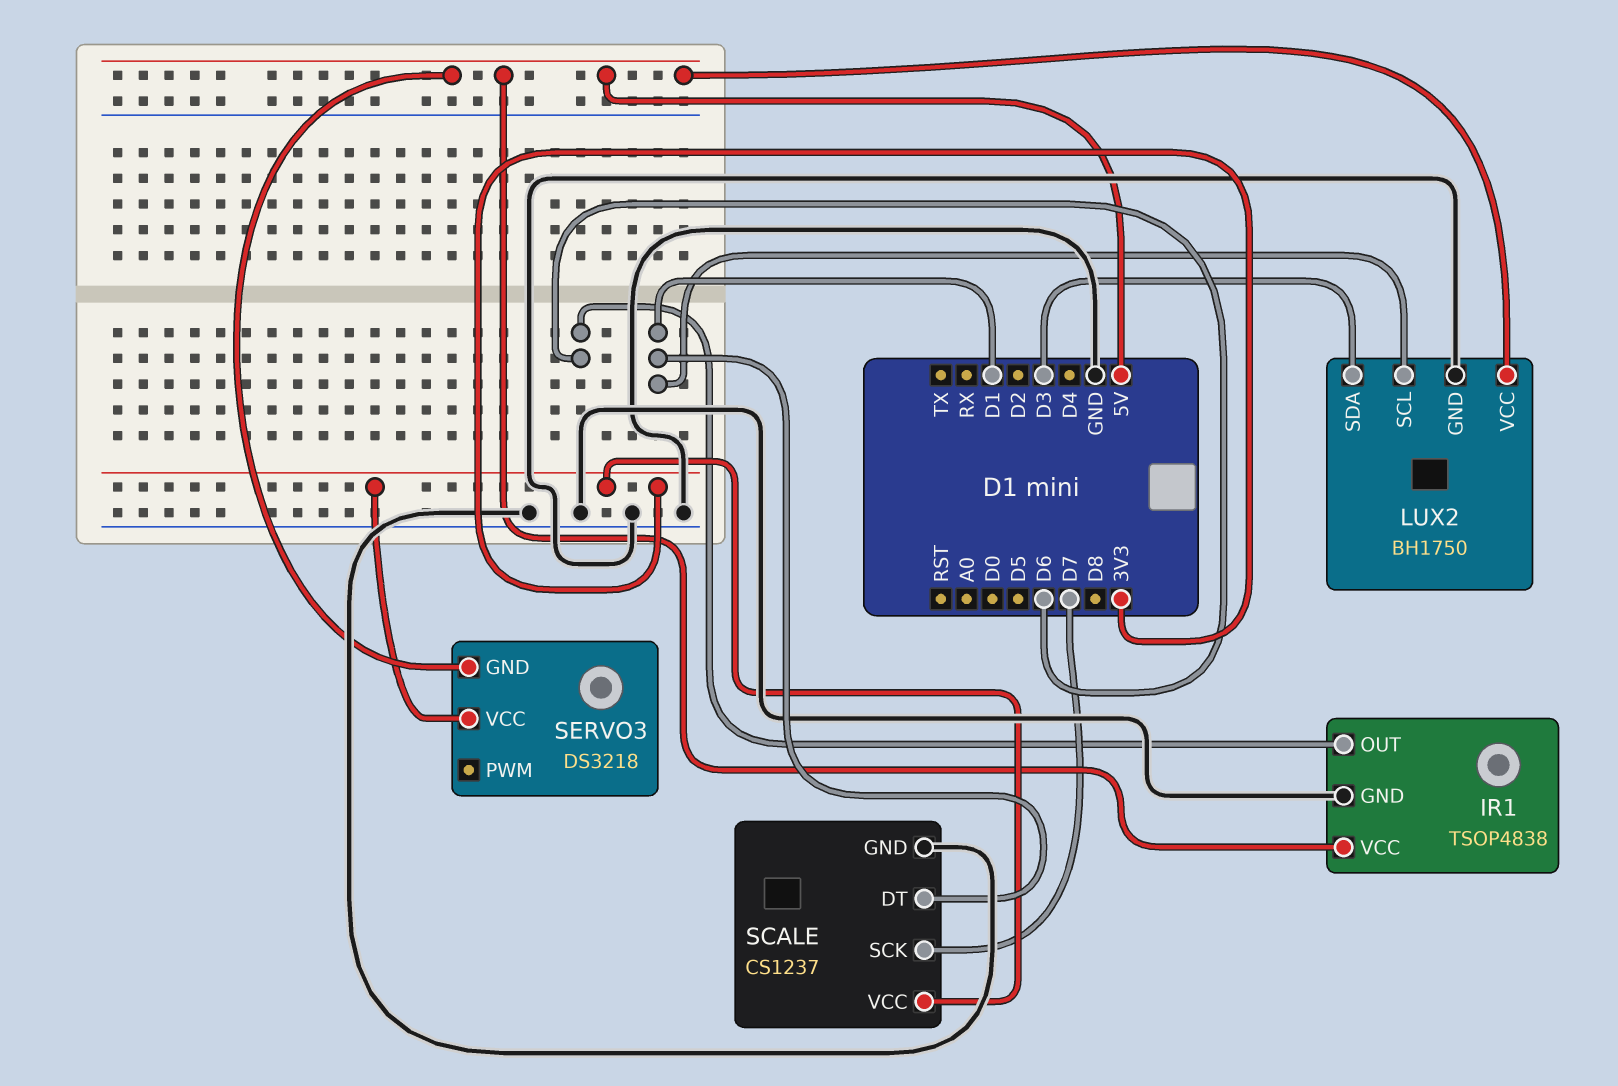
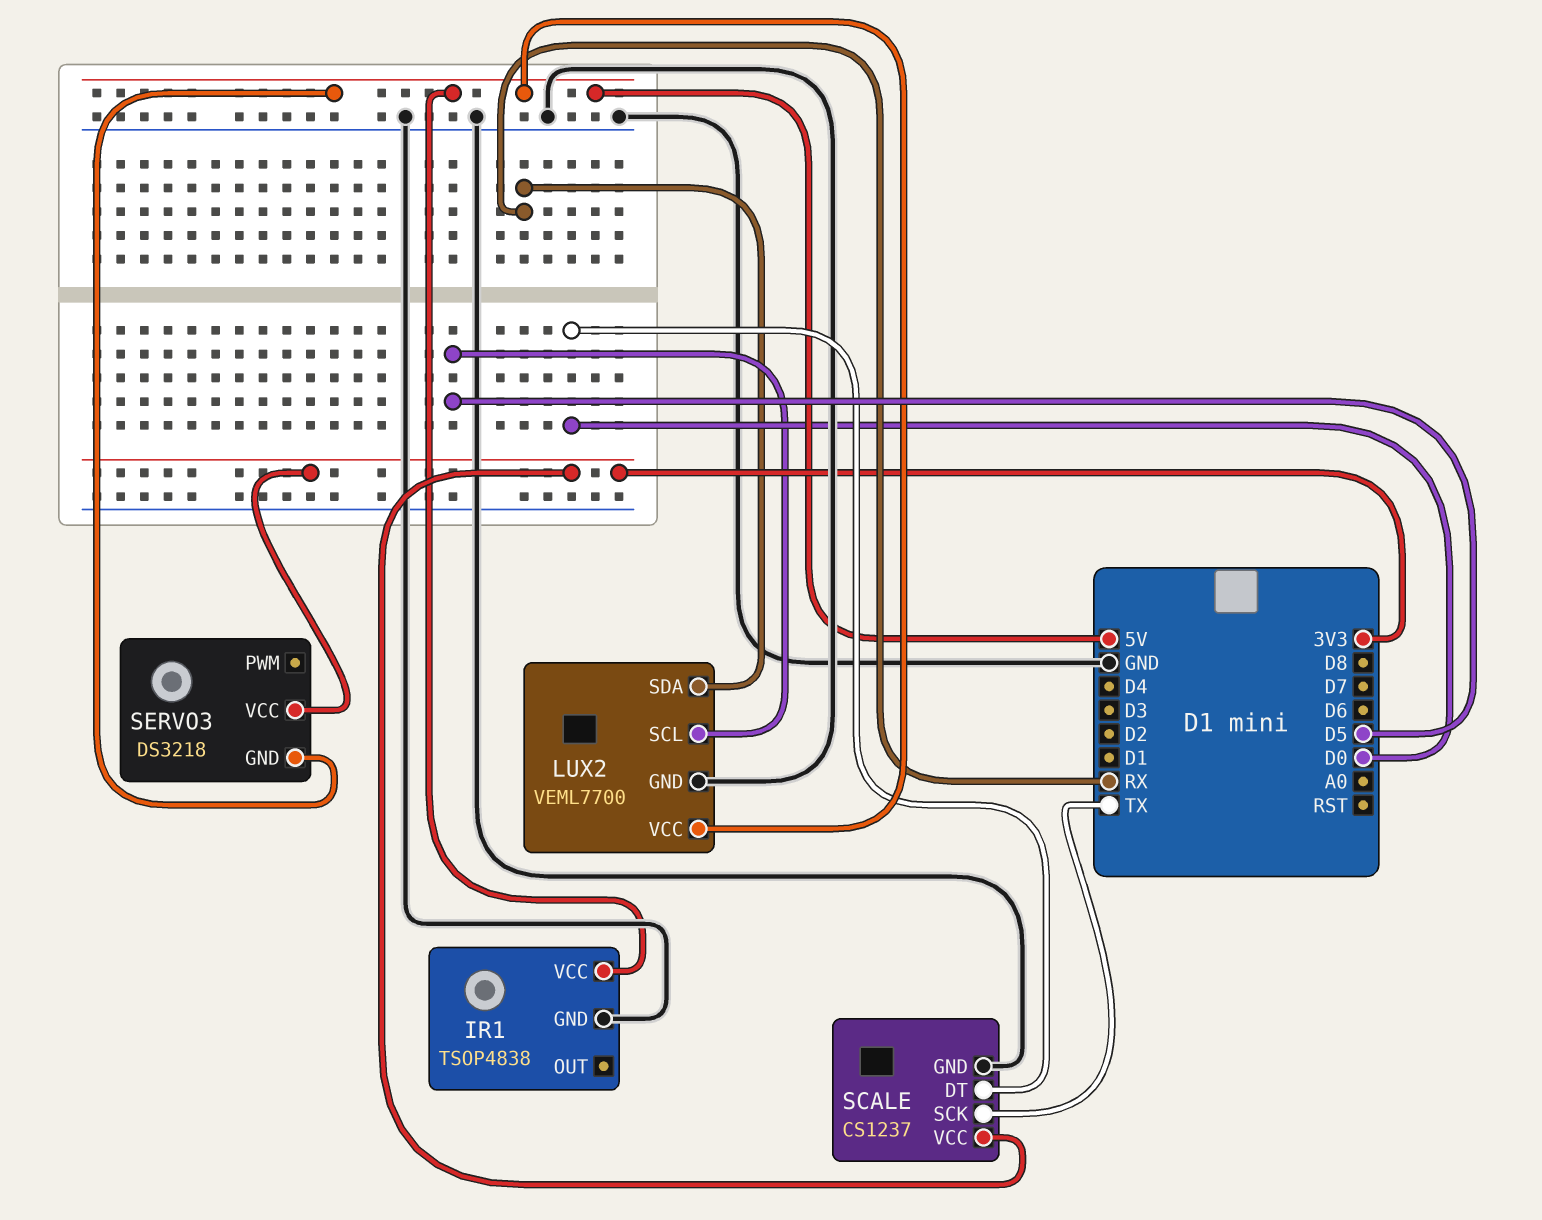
IR1 pin OUT: D6 -> none
LUX2: BH1750 -> VEML7700
LUX2 pin SCL: D1 -> D5
LUX2 pin SDA: D3 -> RX
SCALE pin DT: D1 -> D0
SCALE pin SCK: D7 -> TX

